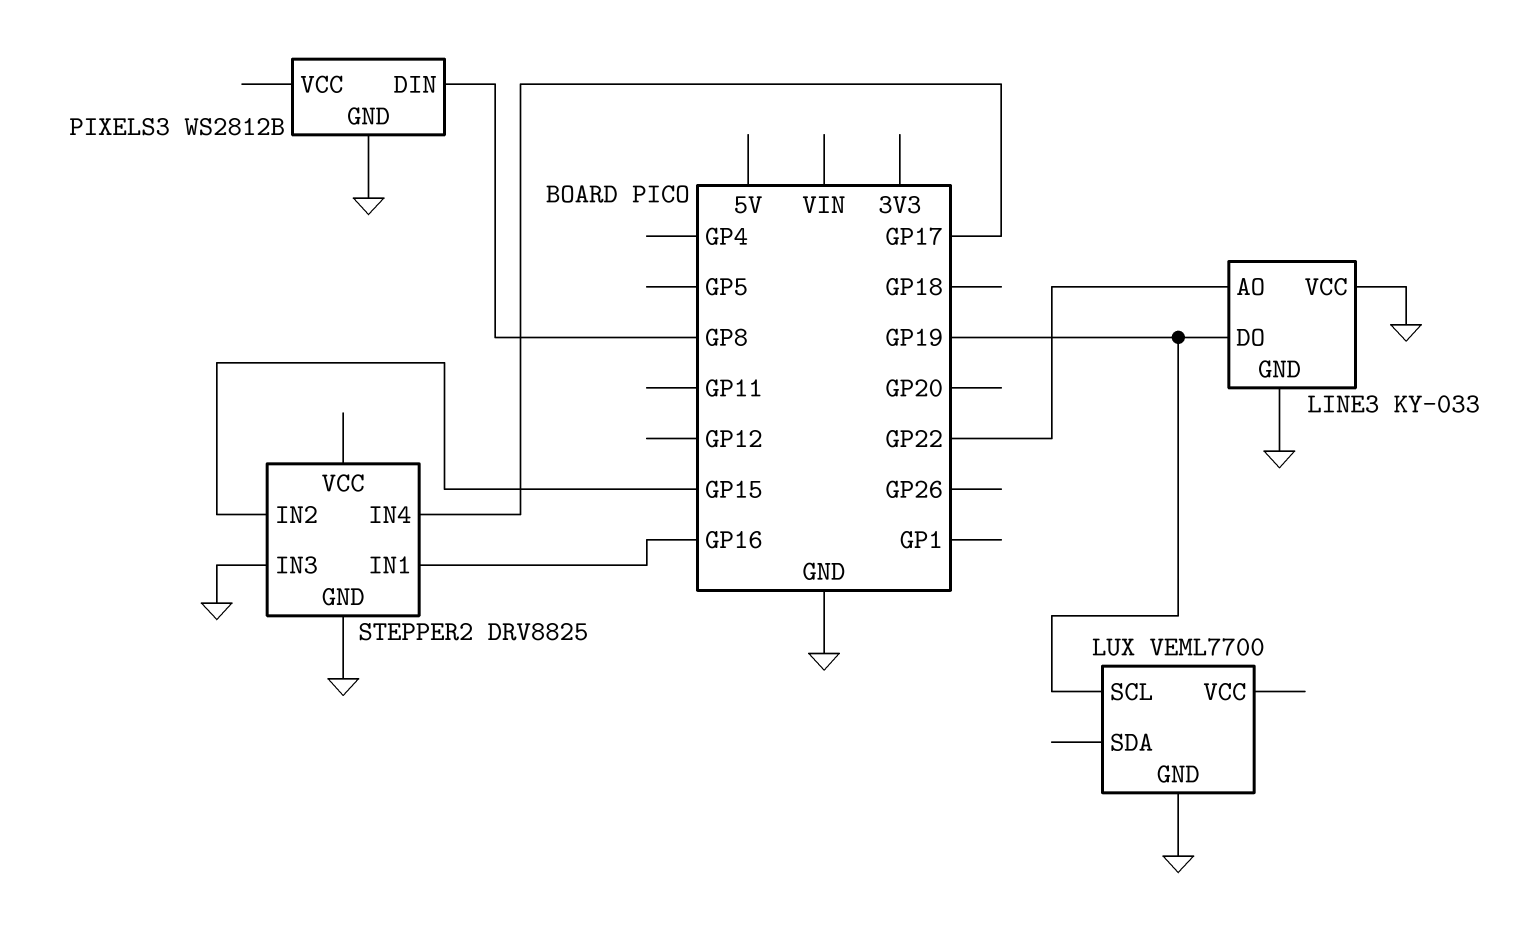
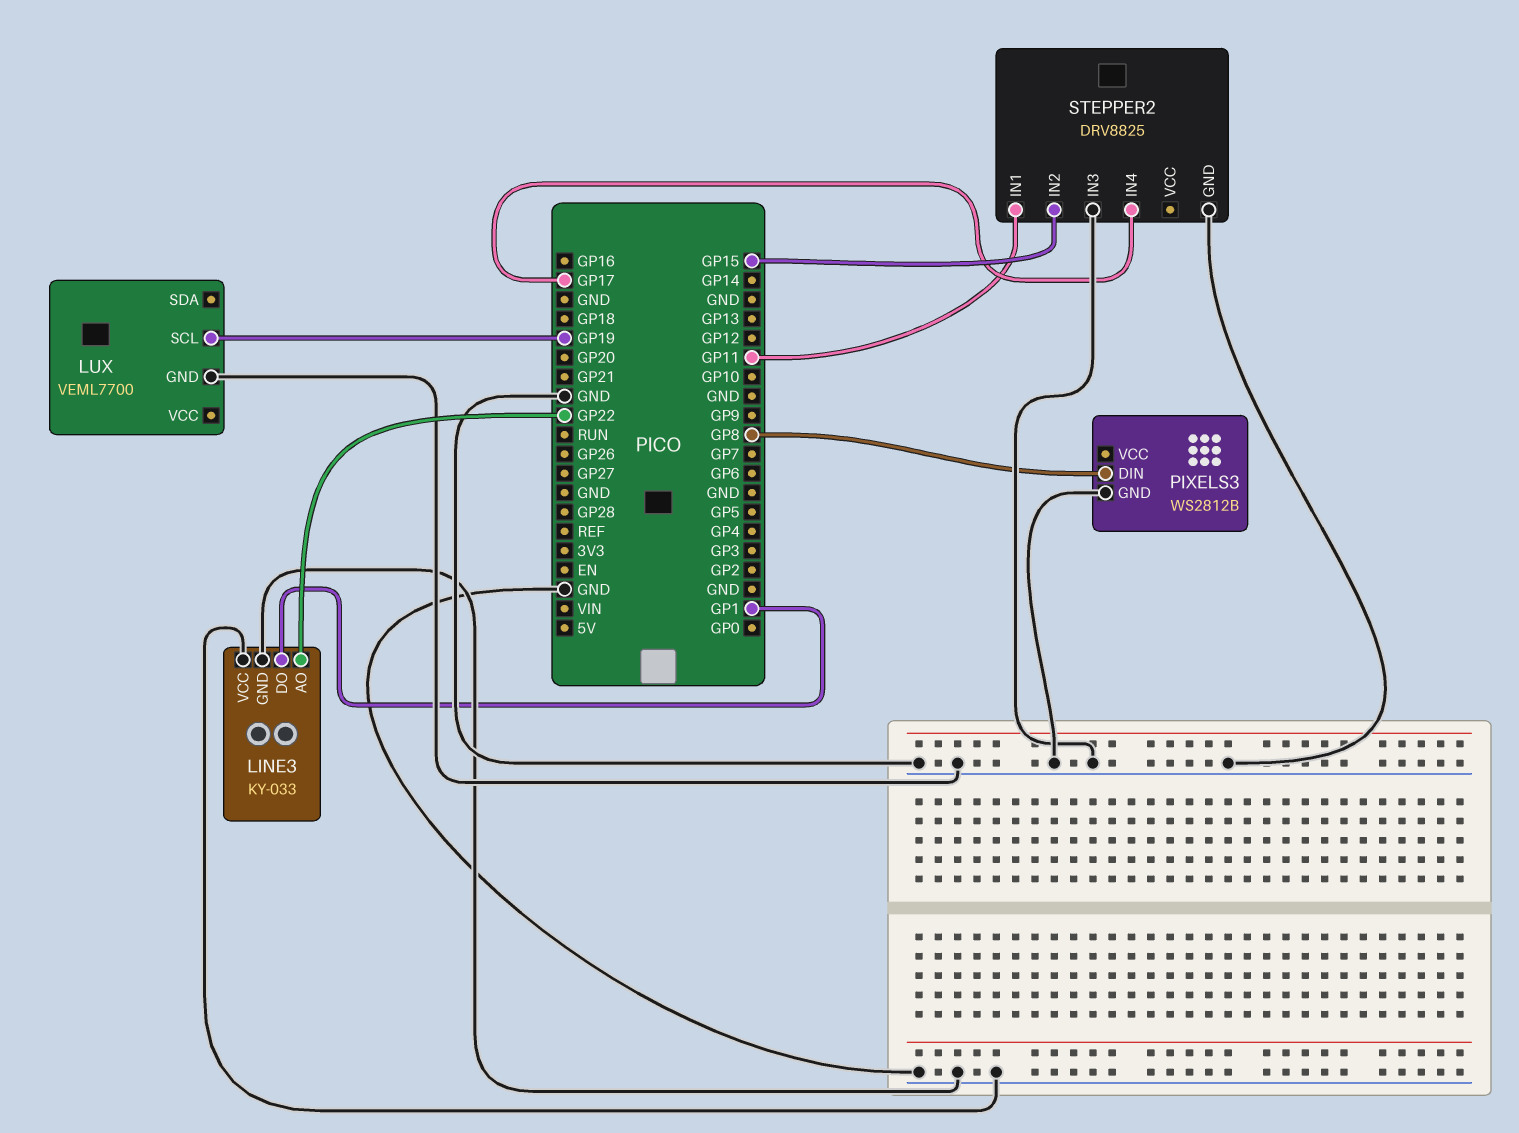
LINE3 pin DO: GP19 -> GP1
STEPPER2 pin IN1: GP16 -> GP11

